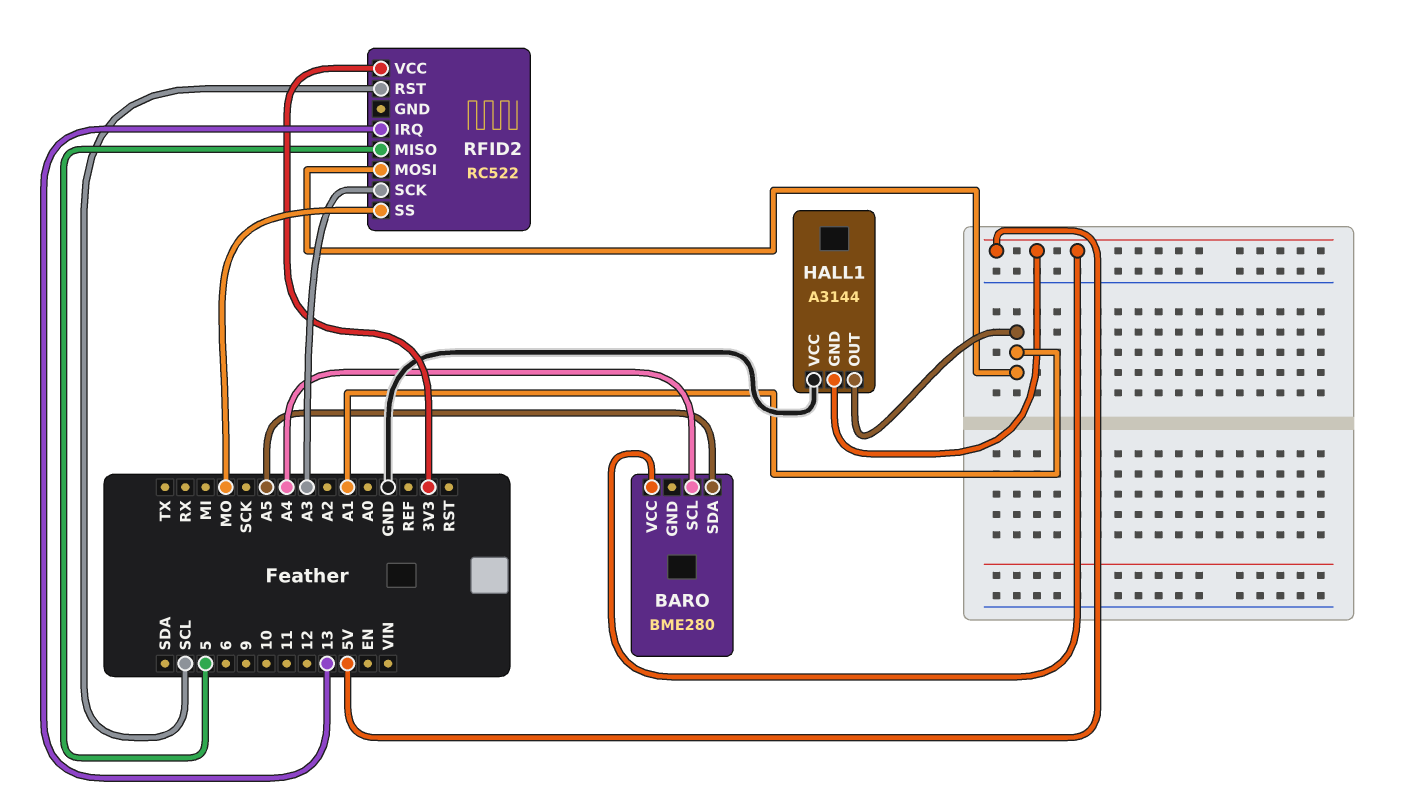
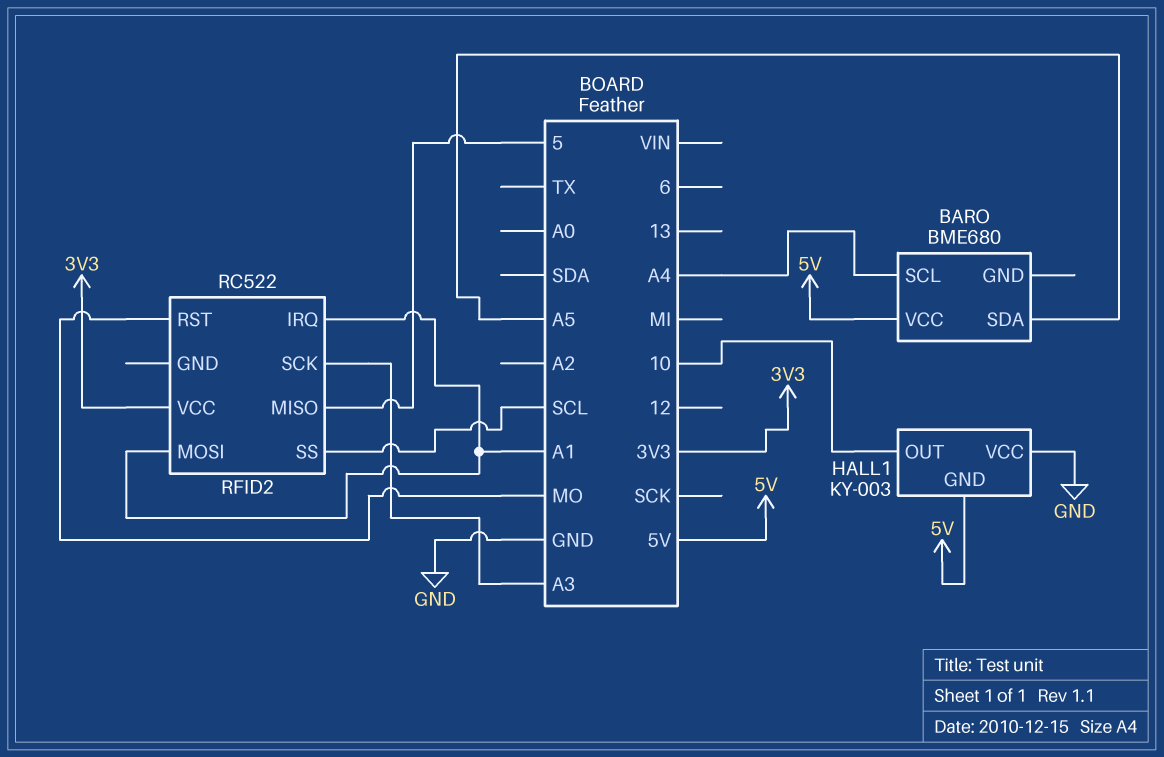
BARO: BME280 -> BME680
HALL1: A3144 -> KY-003
HALL1 pin OUT: A1 -> 10
RFID2 pin IRQ: 13 -> A1
RFID2 pin RST: SCL -> MO
RFID2 pin SS: MO -> SCL

